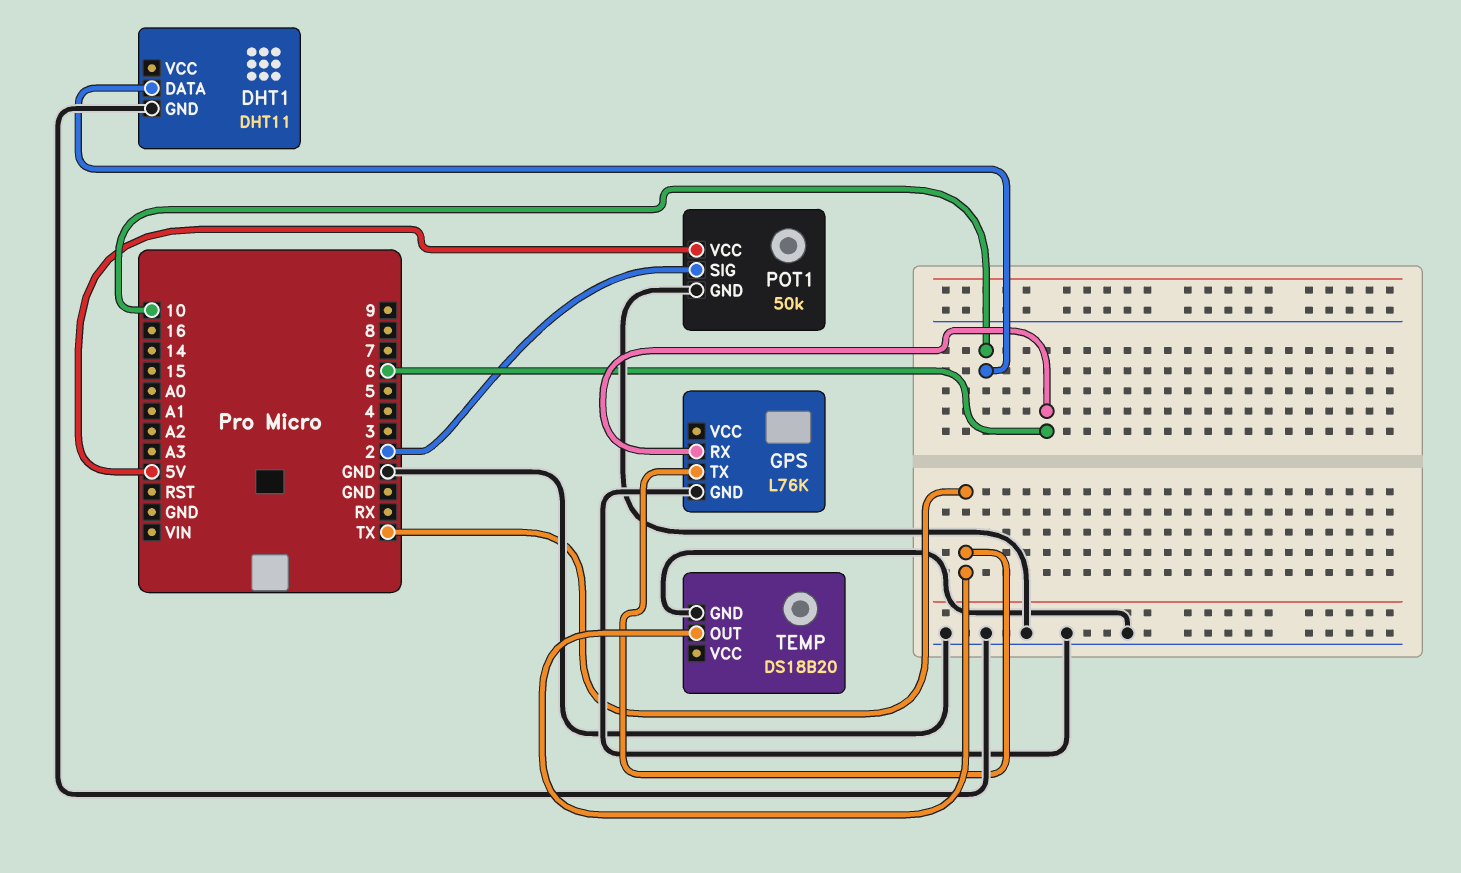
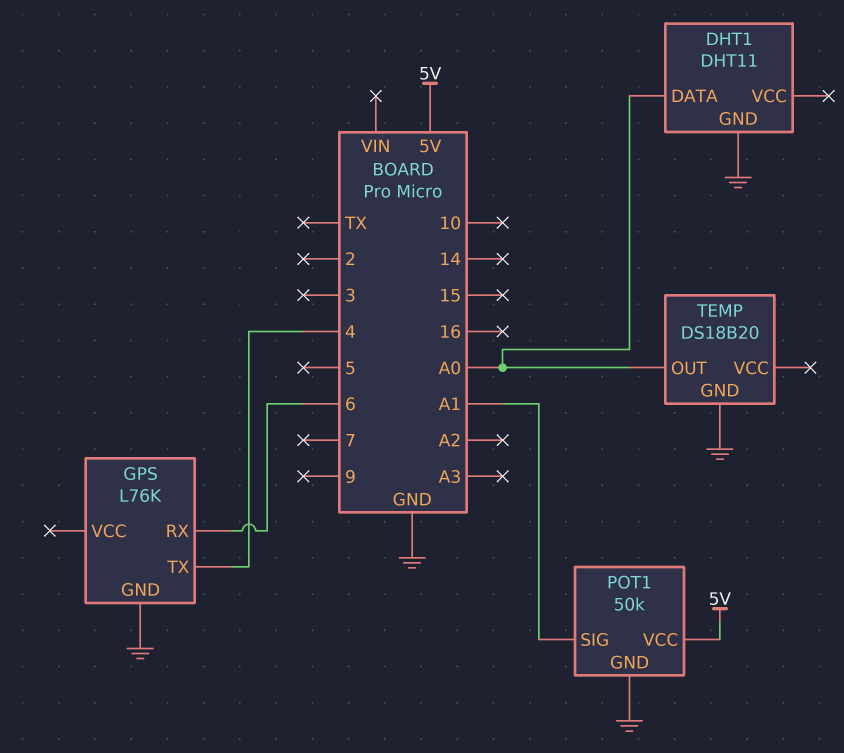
DHT1 pin DATA: 10 -> A0
GPS pin TX: TX -> 4
POT1 pin SIG: 2 -> A1
TEMP pin OUT: TX -> A0

